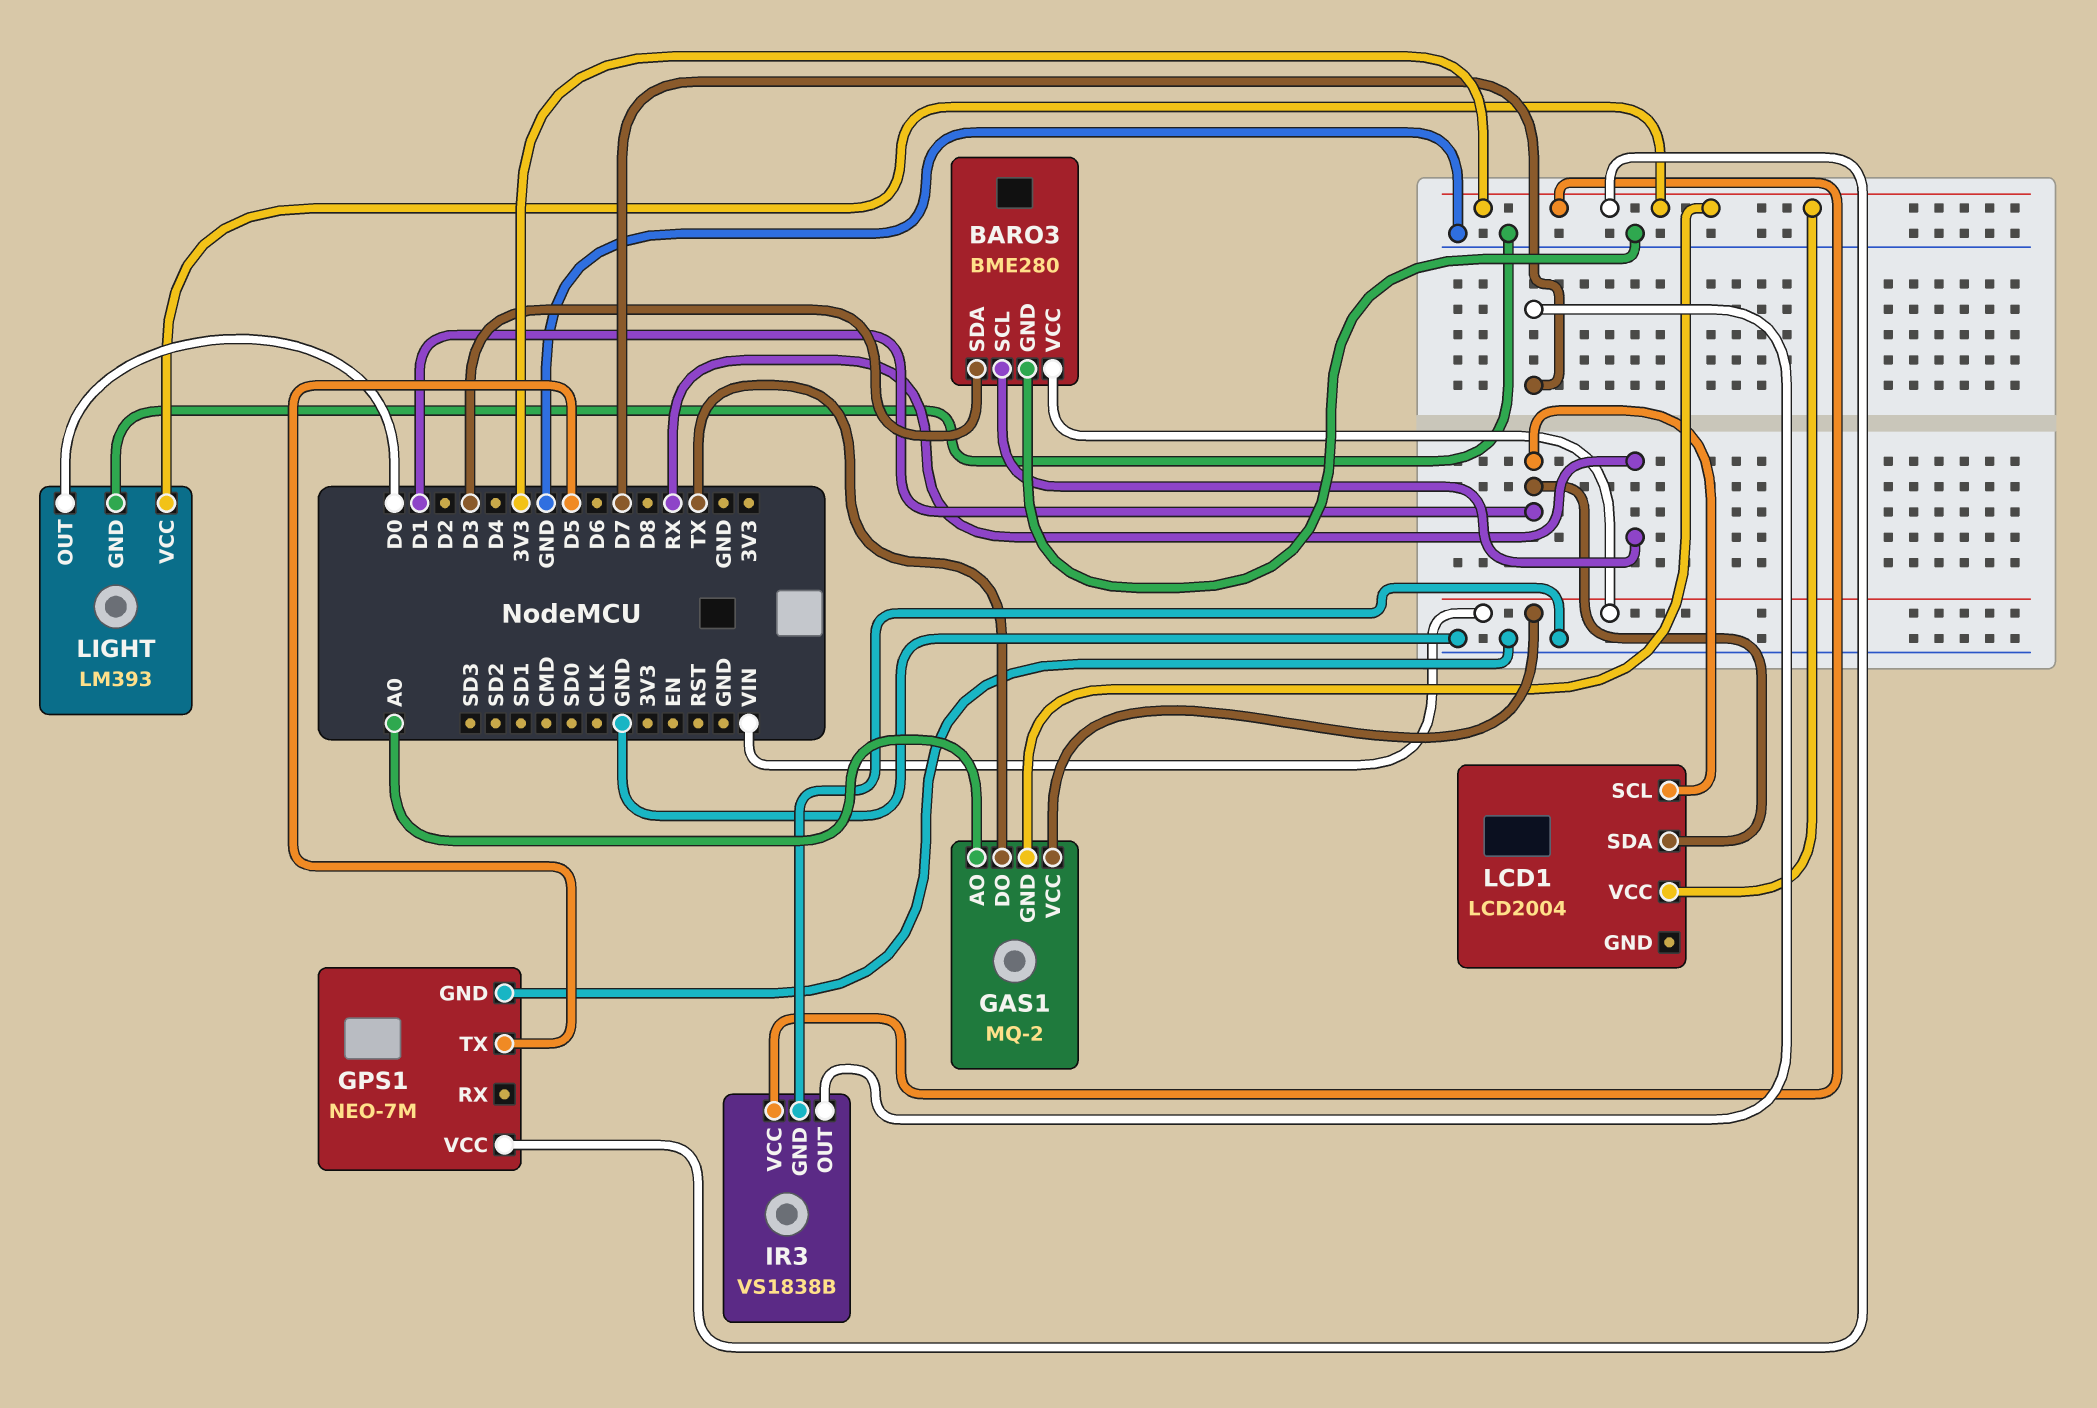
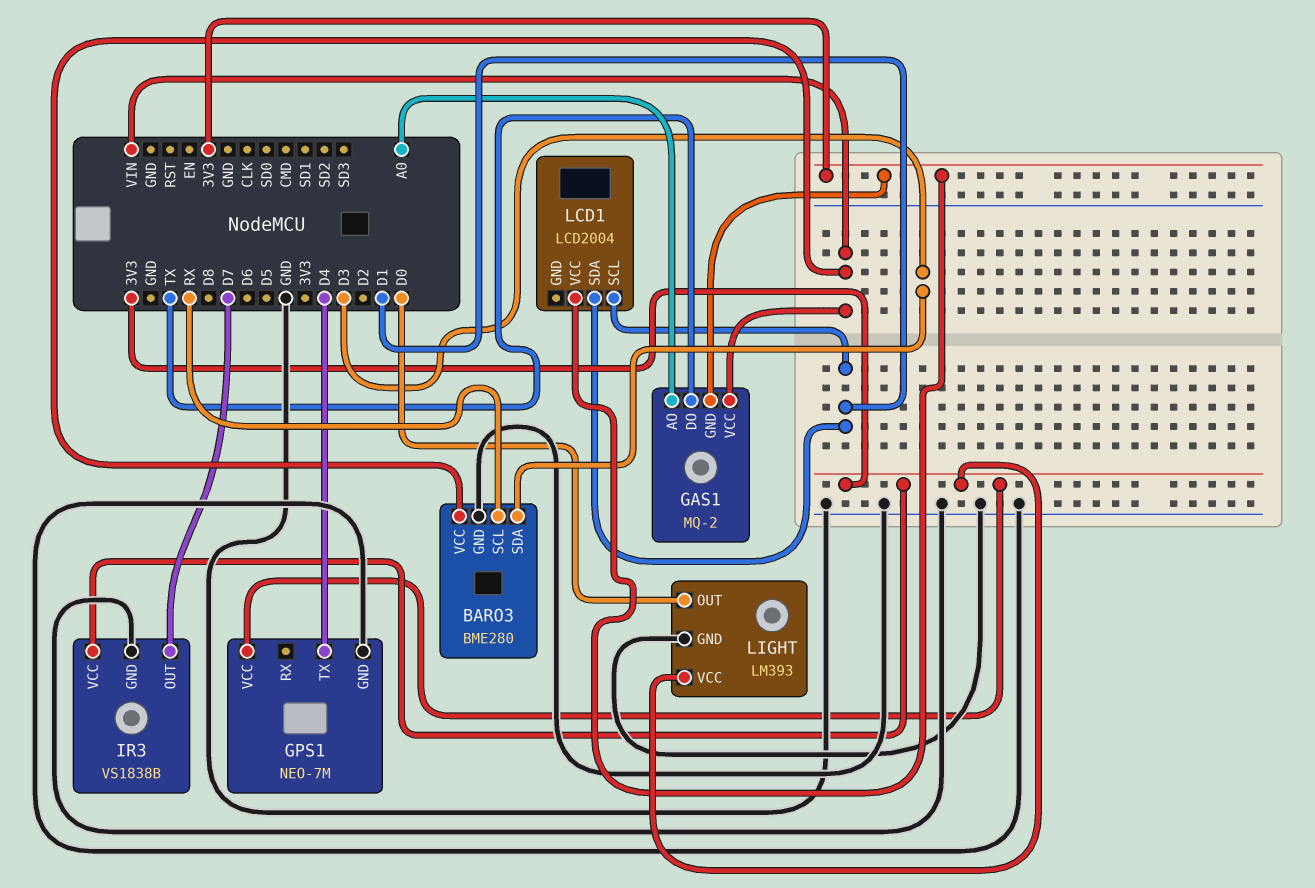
GPS1 pin TX: D5 -> D4

